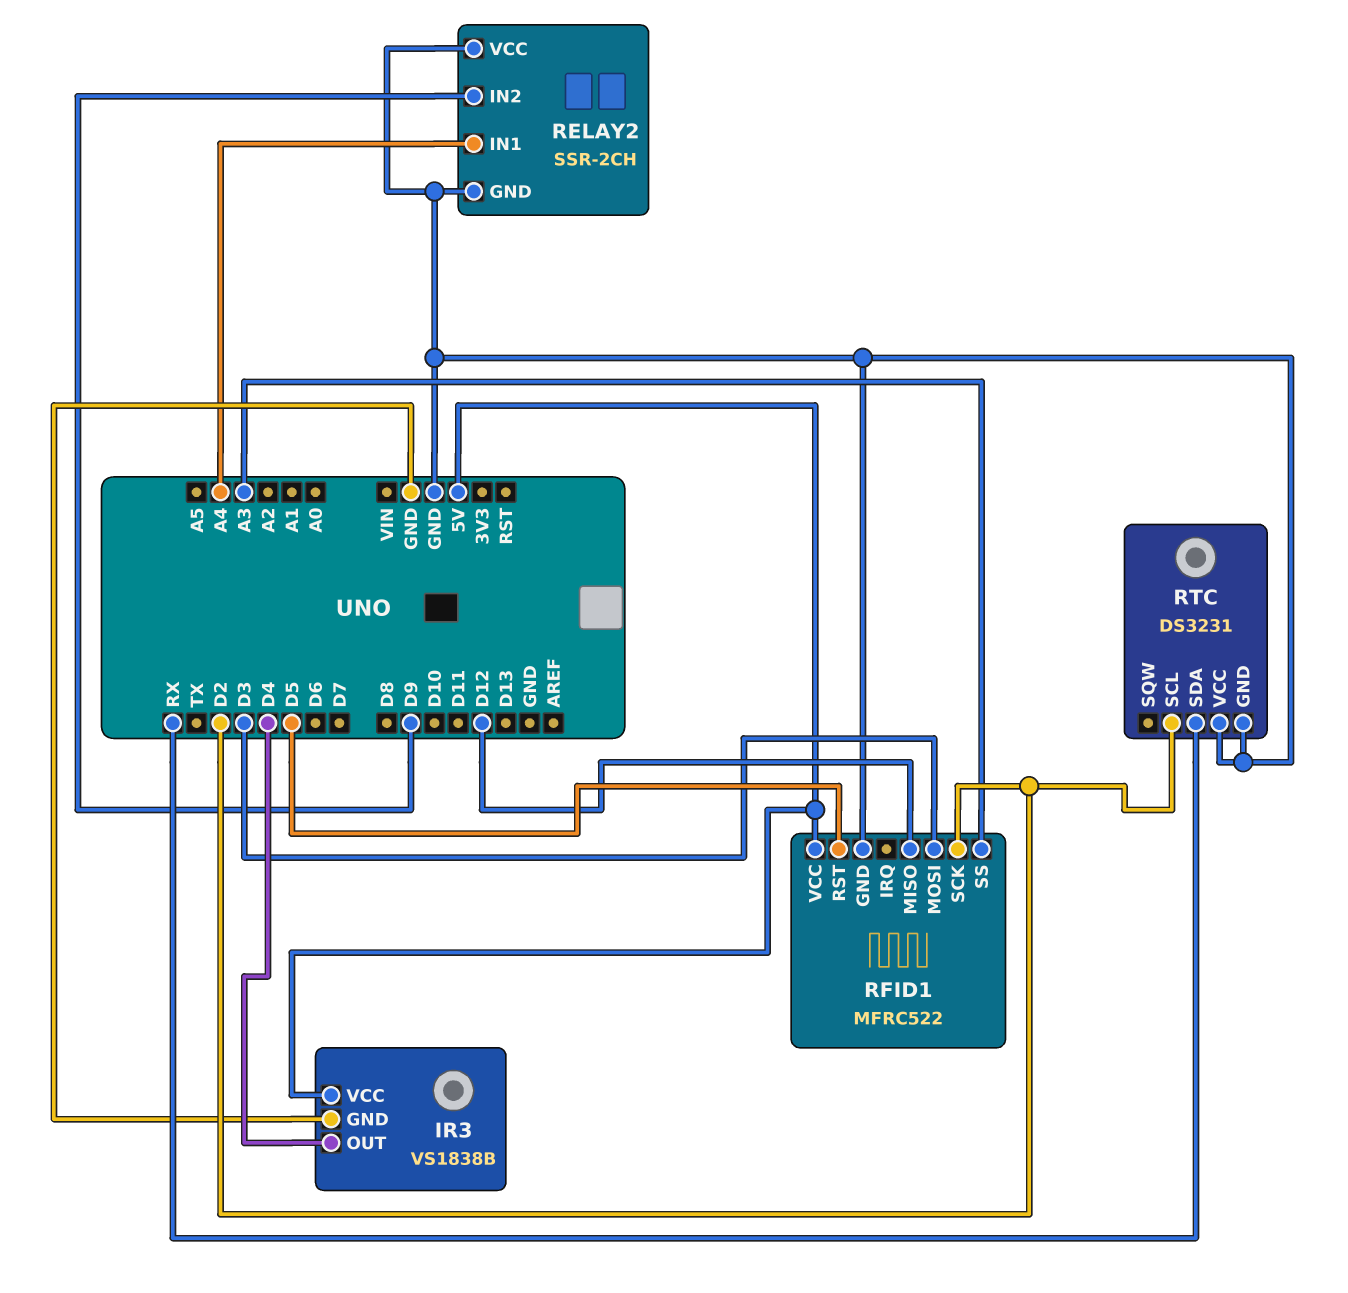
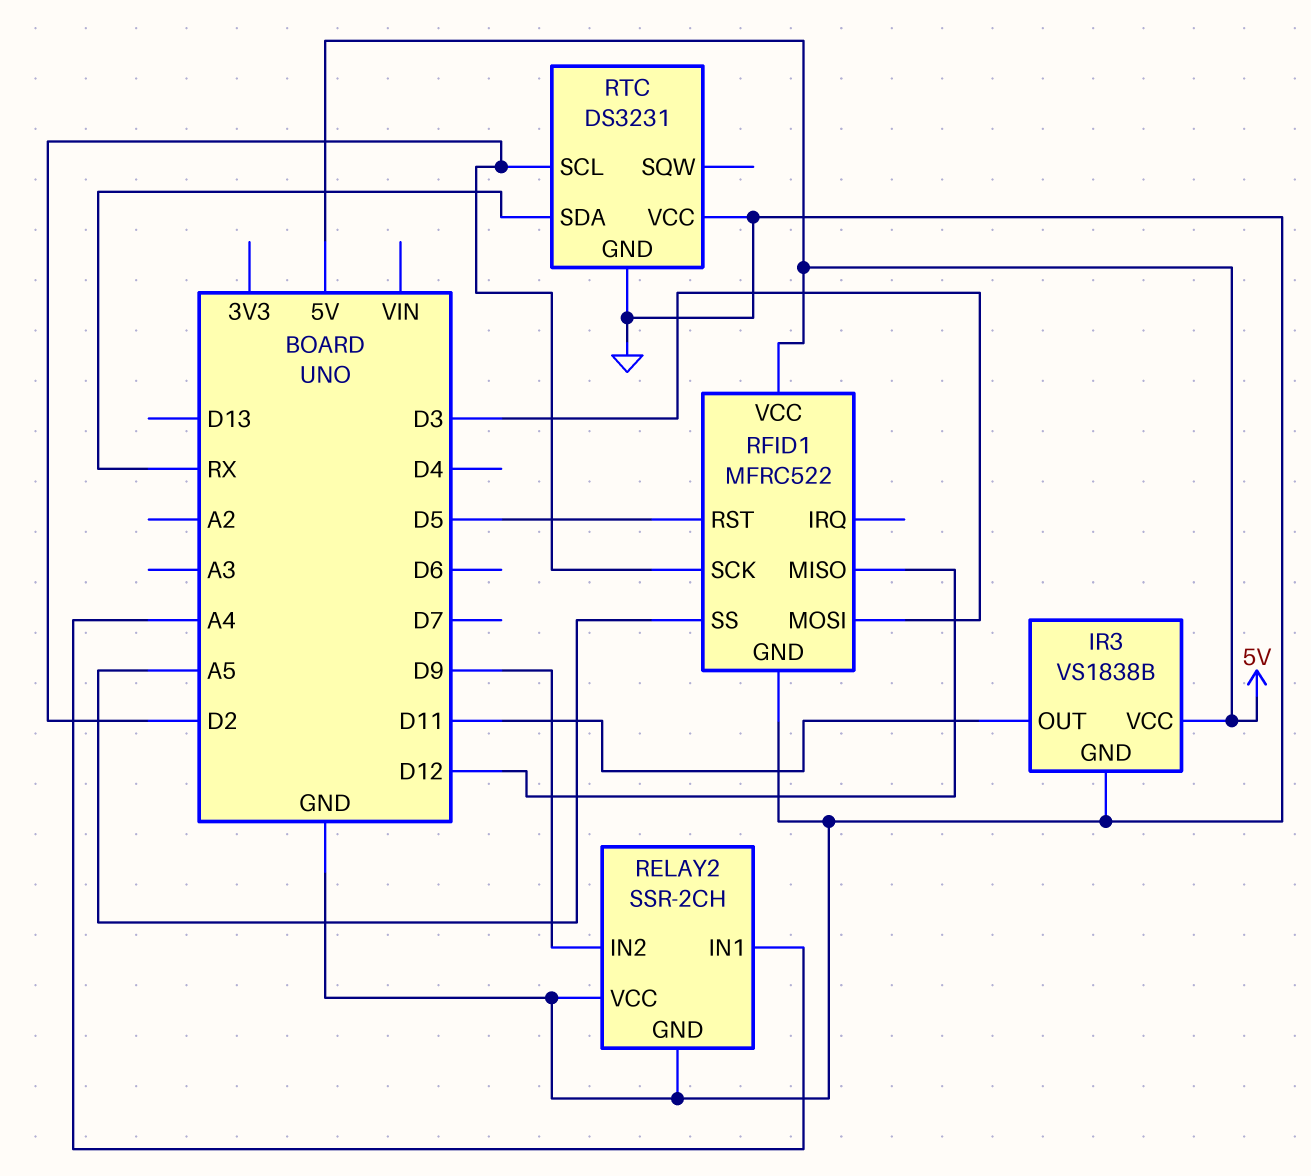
IR3 pin OUT: D4 -> D11
RFID1 pin SS: A3 -> A5

